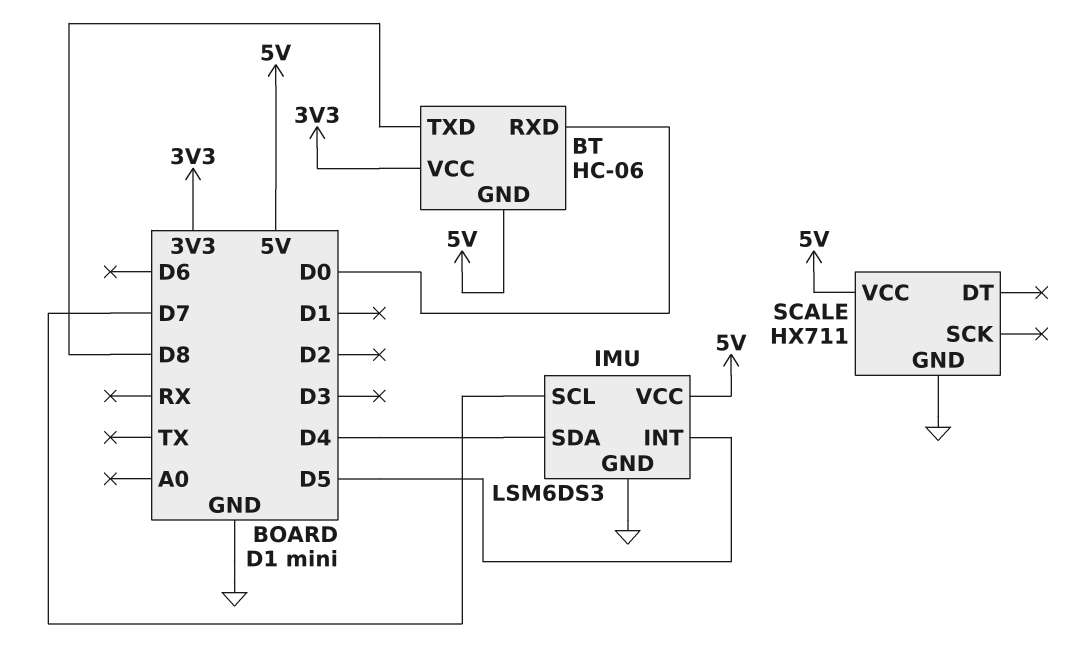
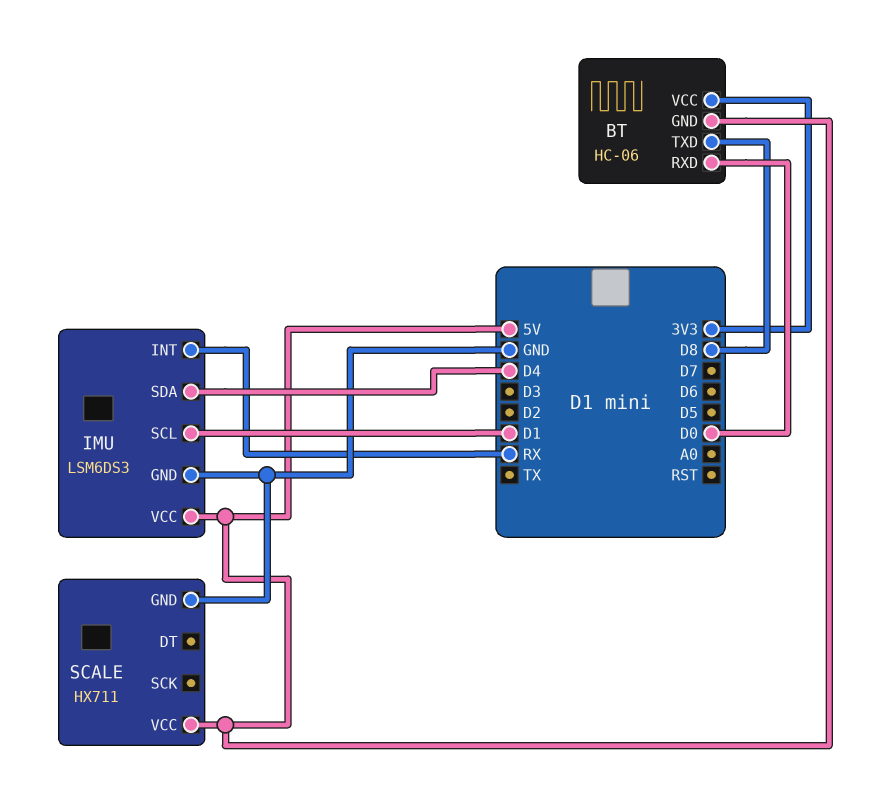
IMU pin INT: D5 -> RX
IMU pin SCL: D7 -> D1

